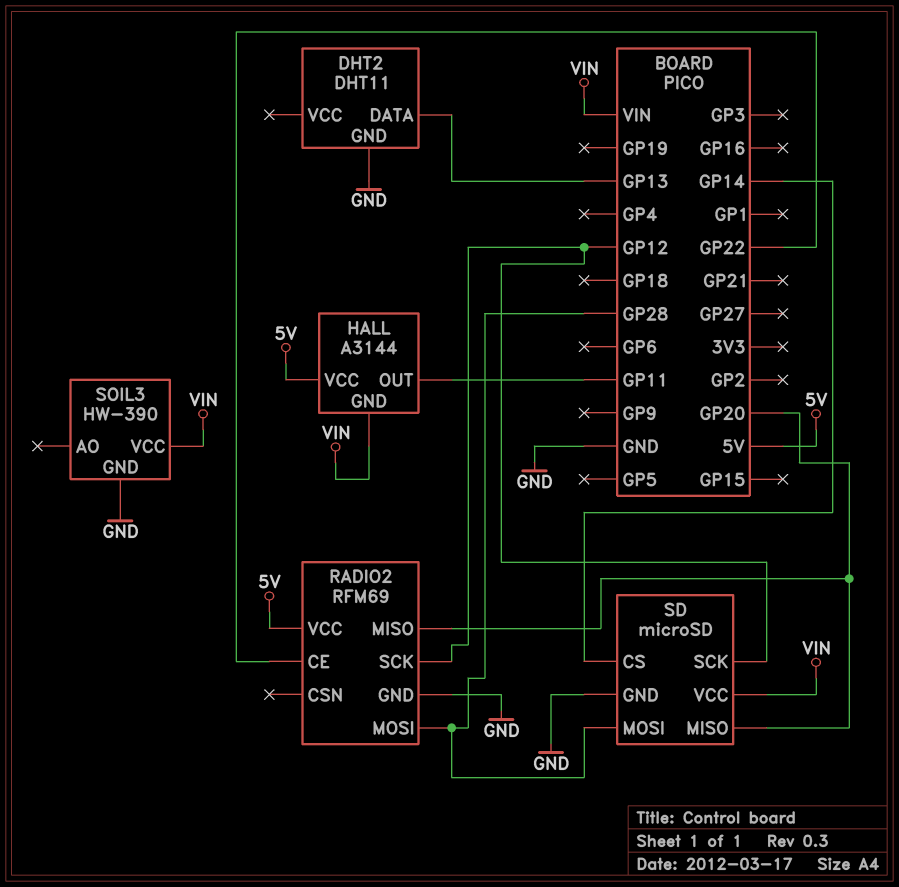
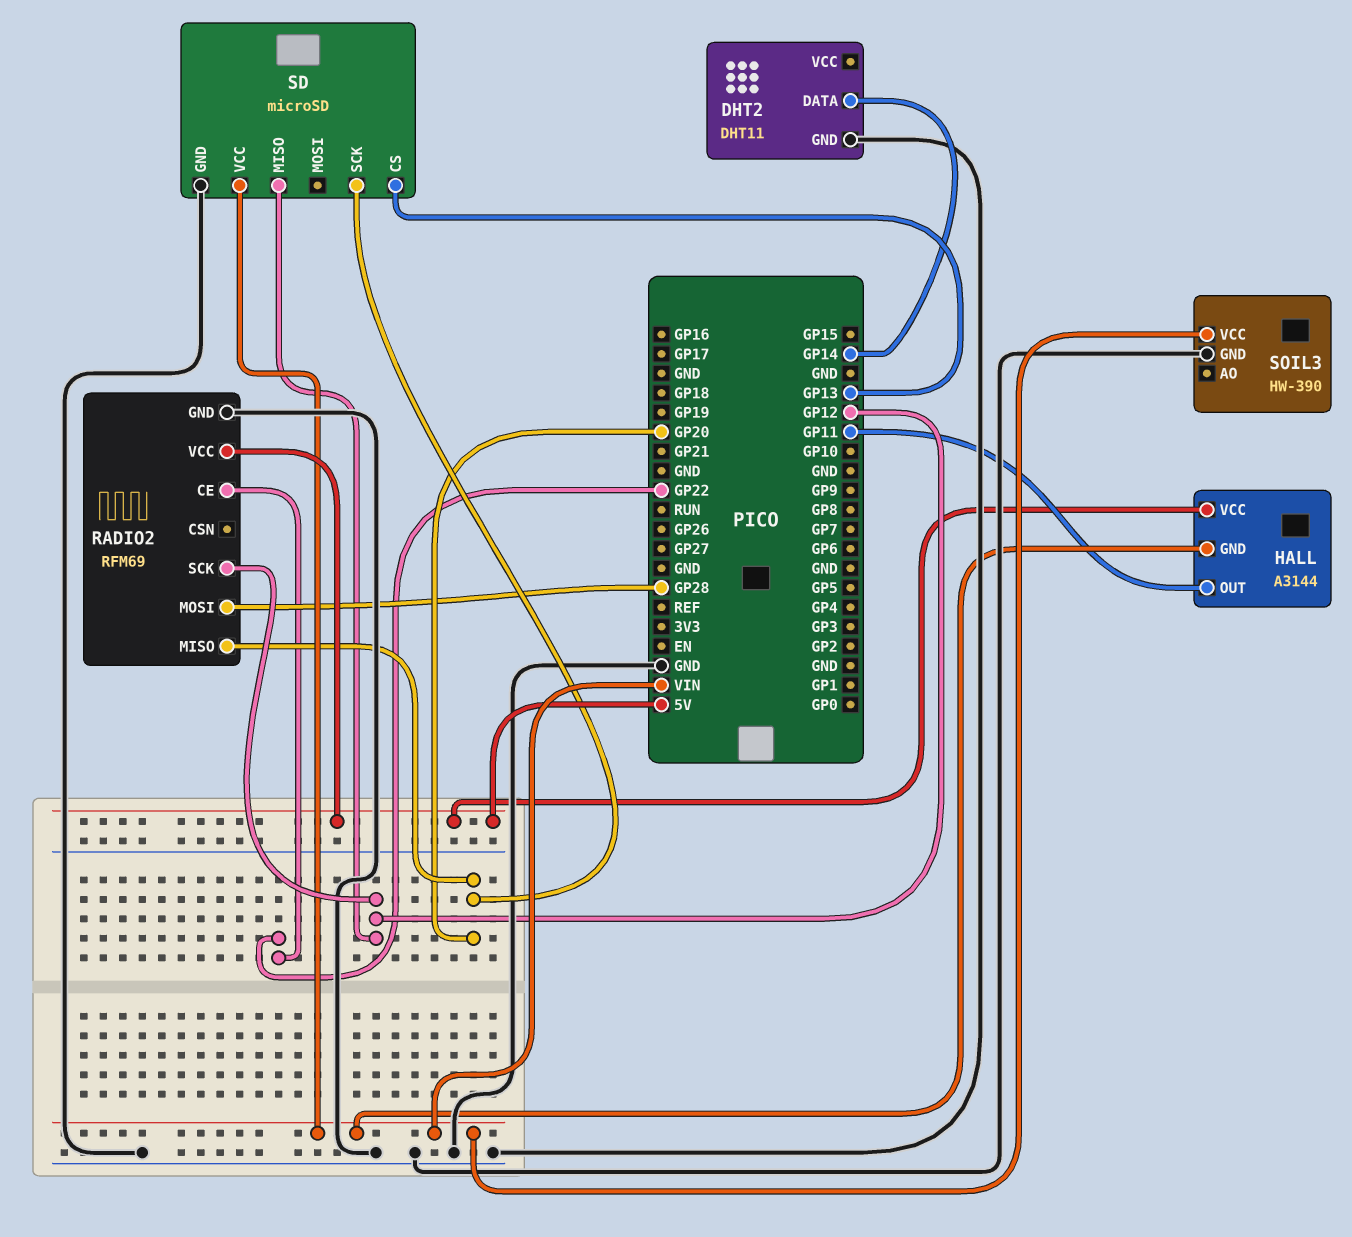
DHT2 pin DATA: GP13 -> GP14
SD pin CS: GP14 -> GP13
SD pin MISO: GP20 -> GP12
SD pin MOSI: GP28 -> none
SD pin SCK: GP12 -> GP20

